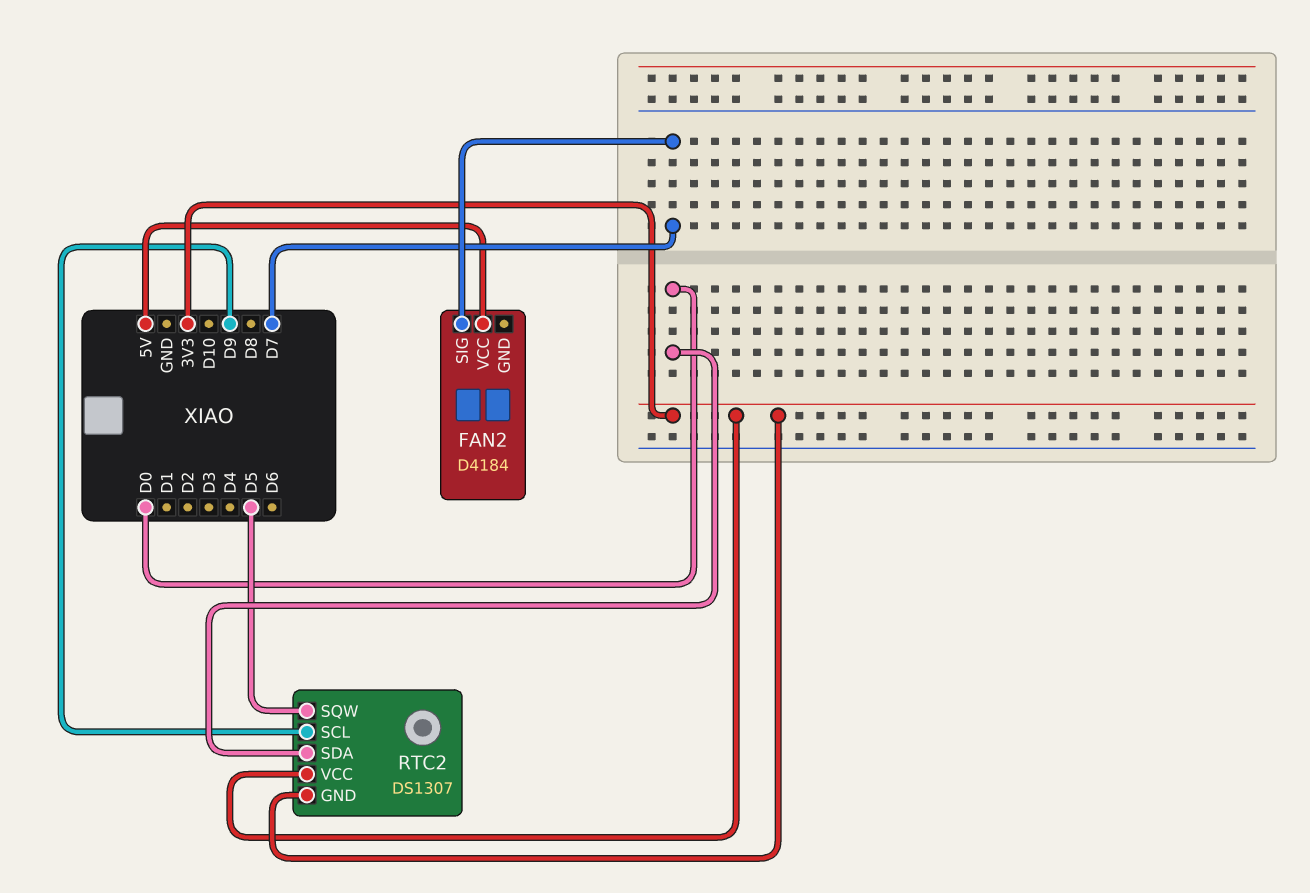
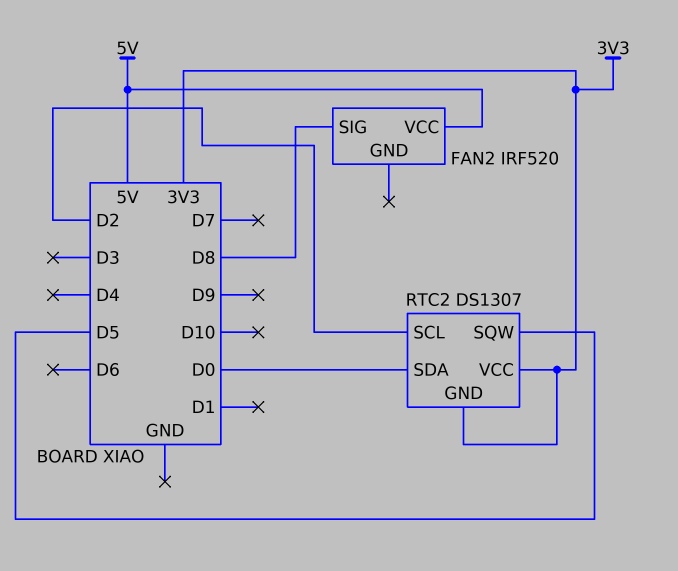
FAN2: D4184 -> IRF520
FAN2 pin SIG: D7 -> D8
RTC2 pin SCL: D9 -> D2

